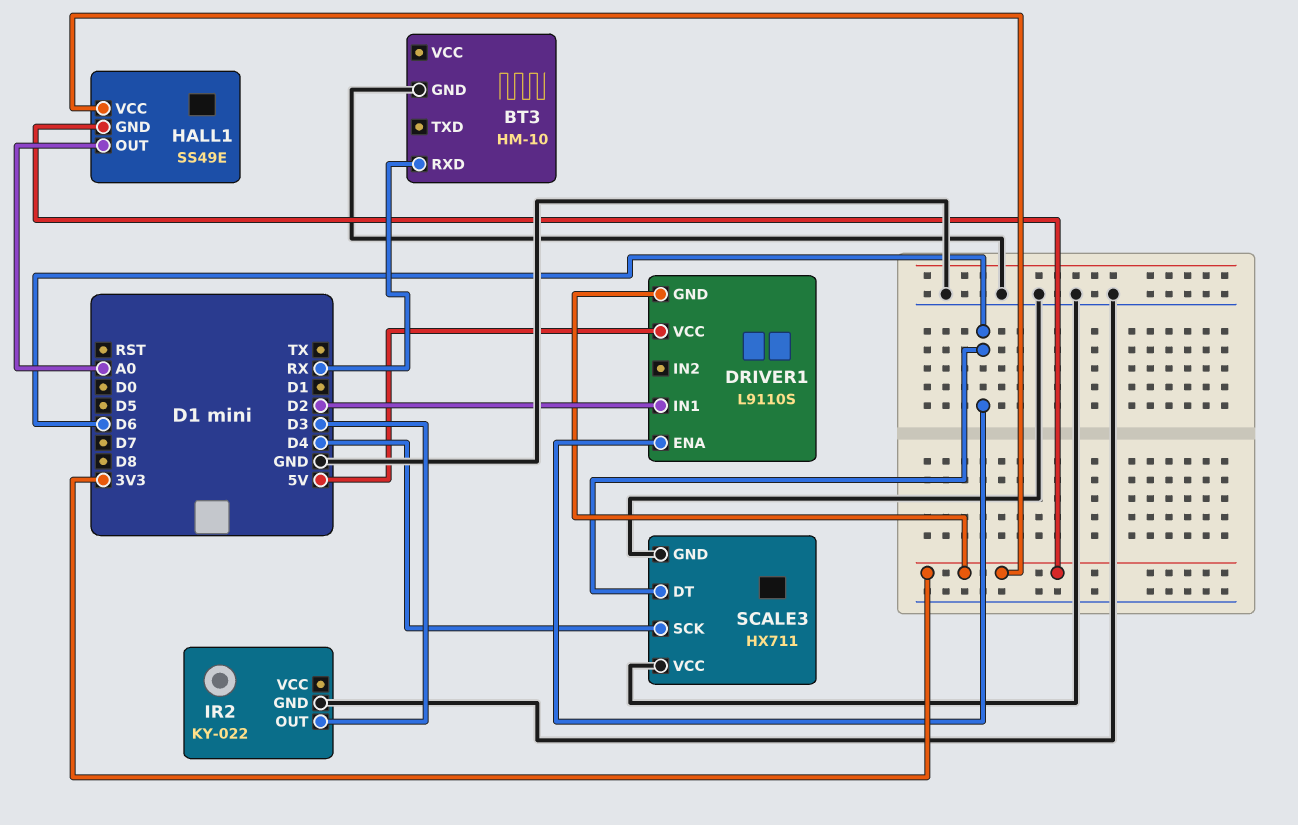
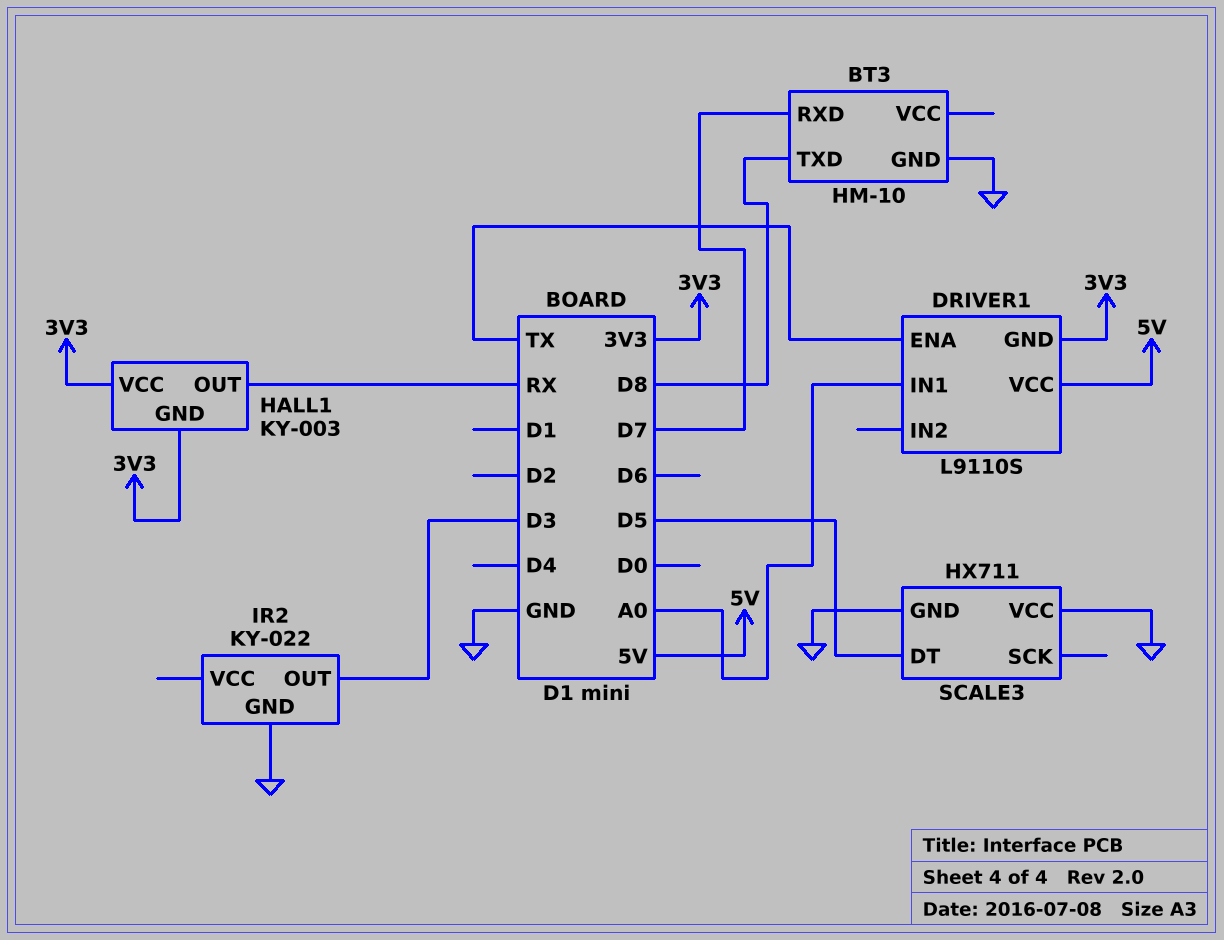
BT3 pin RXD: RX -> D7
BT3 pin TXD: none -> D8
DRIVER1 pin ENA: D6 -> TX
DRIVER1 pin IN1: D2 -> A0
HALL1: SS49E -> KY-003
HALL1 pin OUT: A0 -> RX
SCALE3 pin DT: D6 -> D5
SCALE3 pin SCK: D4 -> none

